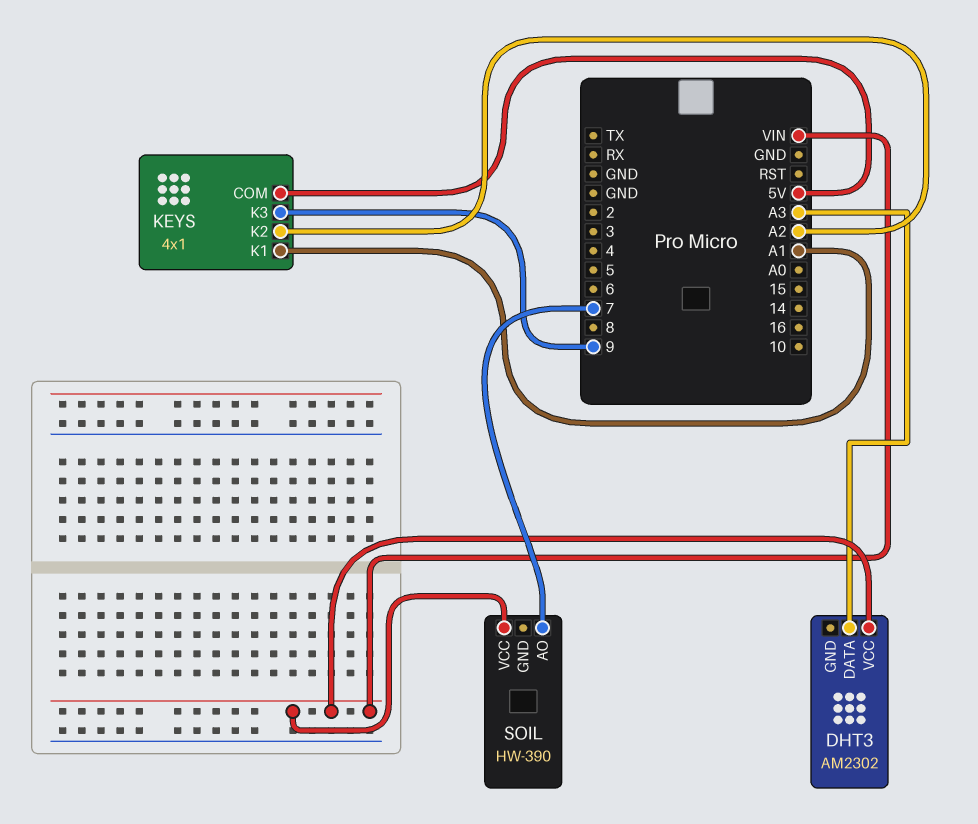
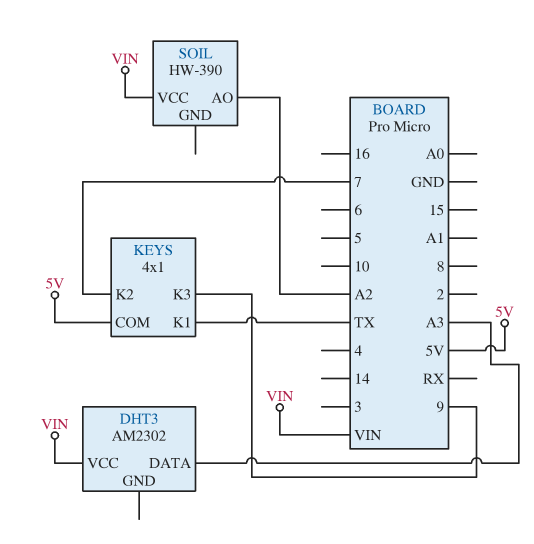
KEYS pin K1: A1 -> TX
KEYS pin K2: A2 -> 7
SOIL pin AO: 7 -> A2

